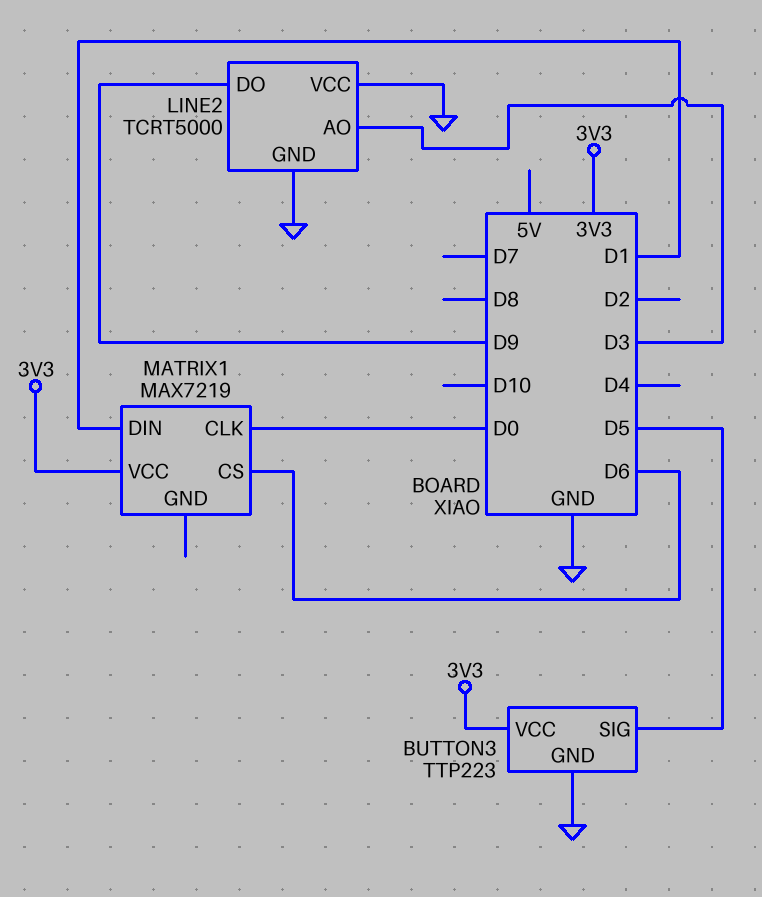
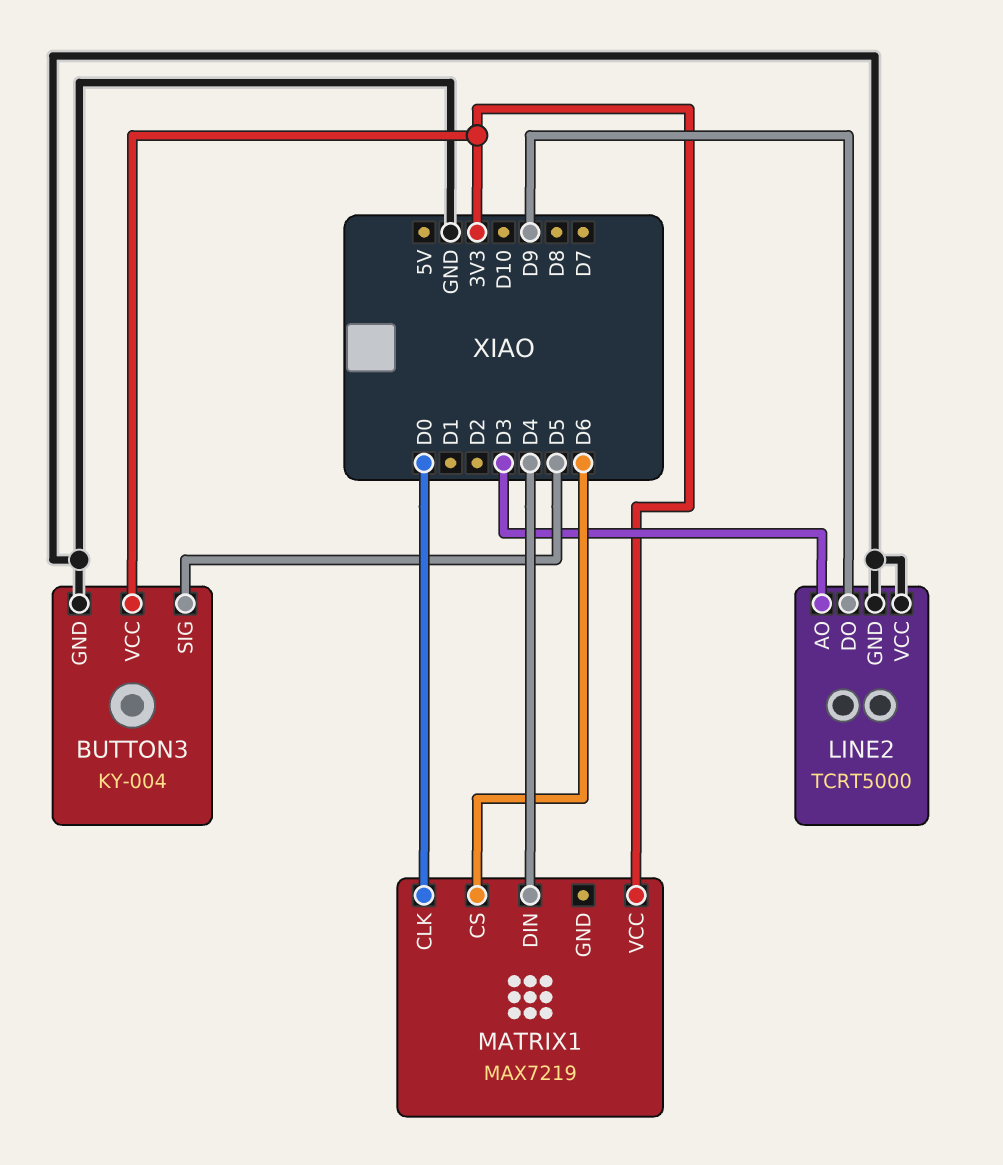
BUTTON3: TTP223 -> KY-004
MATRIX1 pin DIN: D1 -> D4

